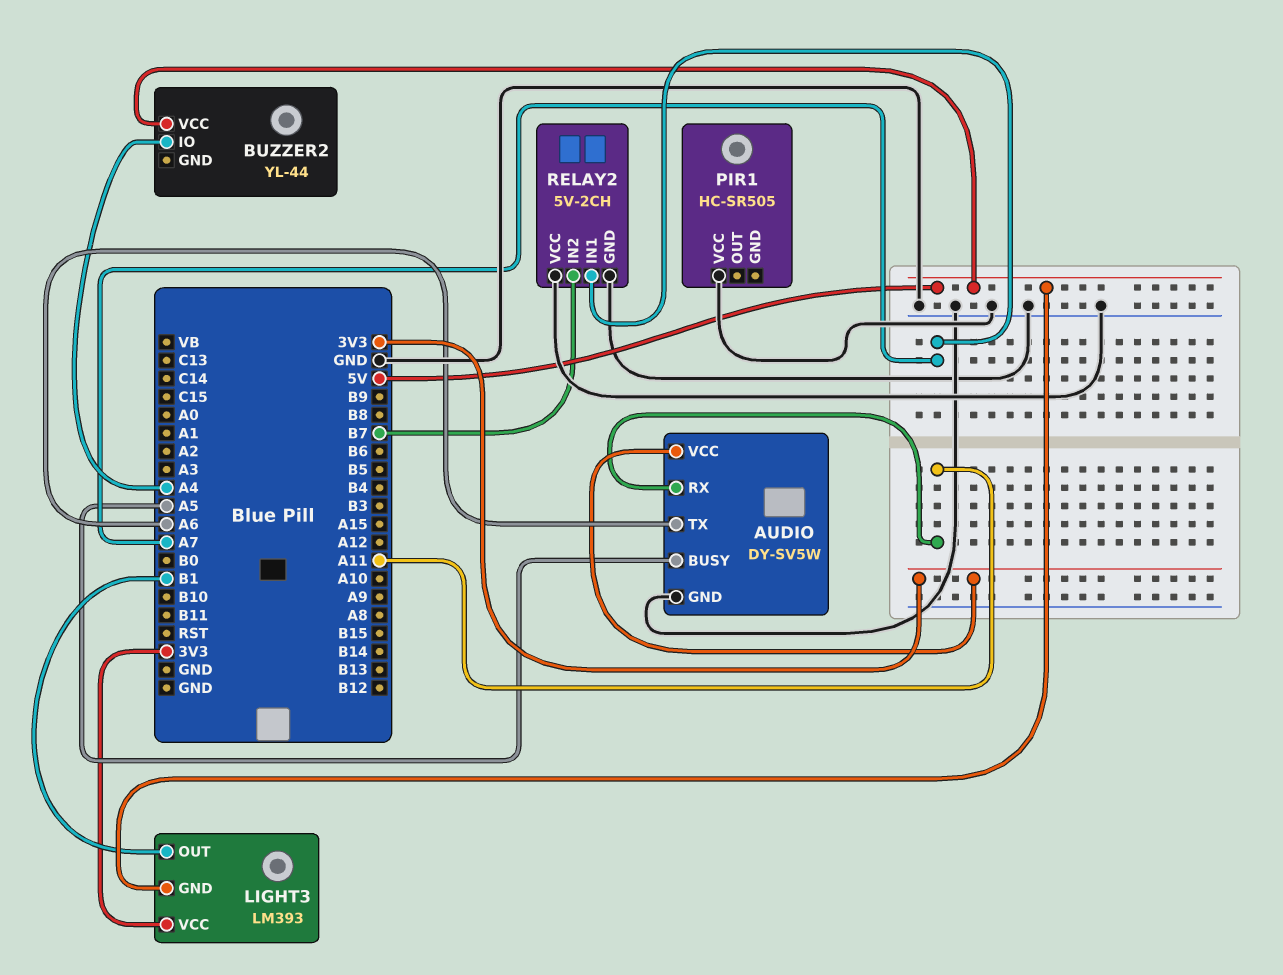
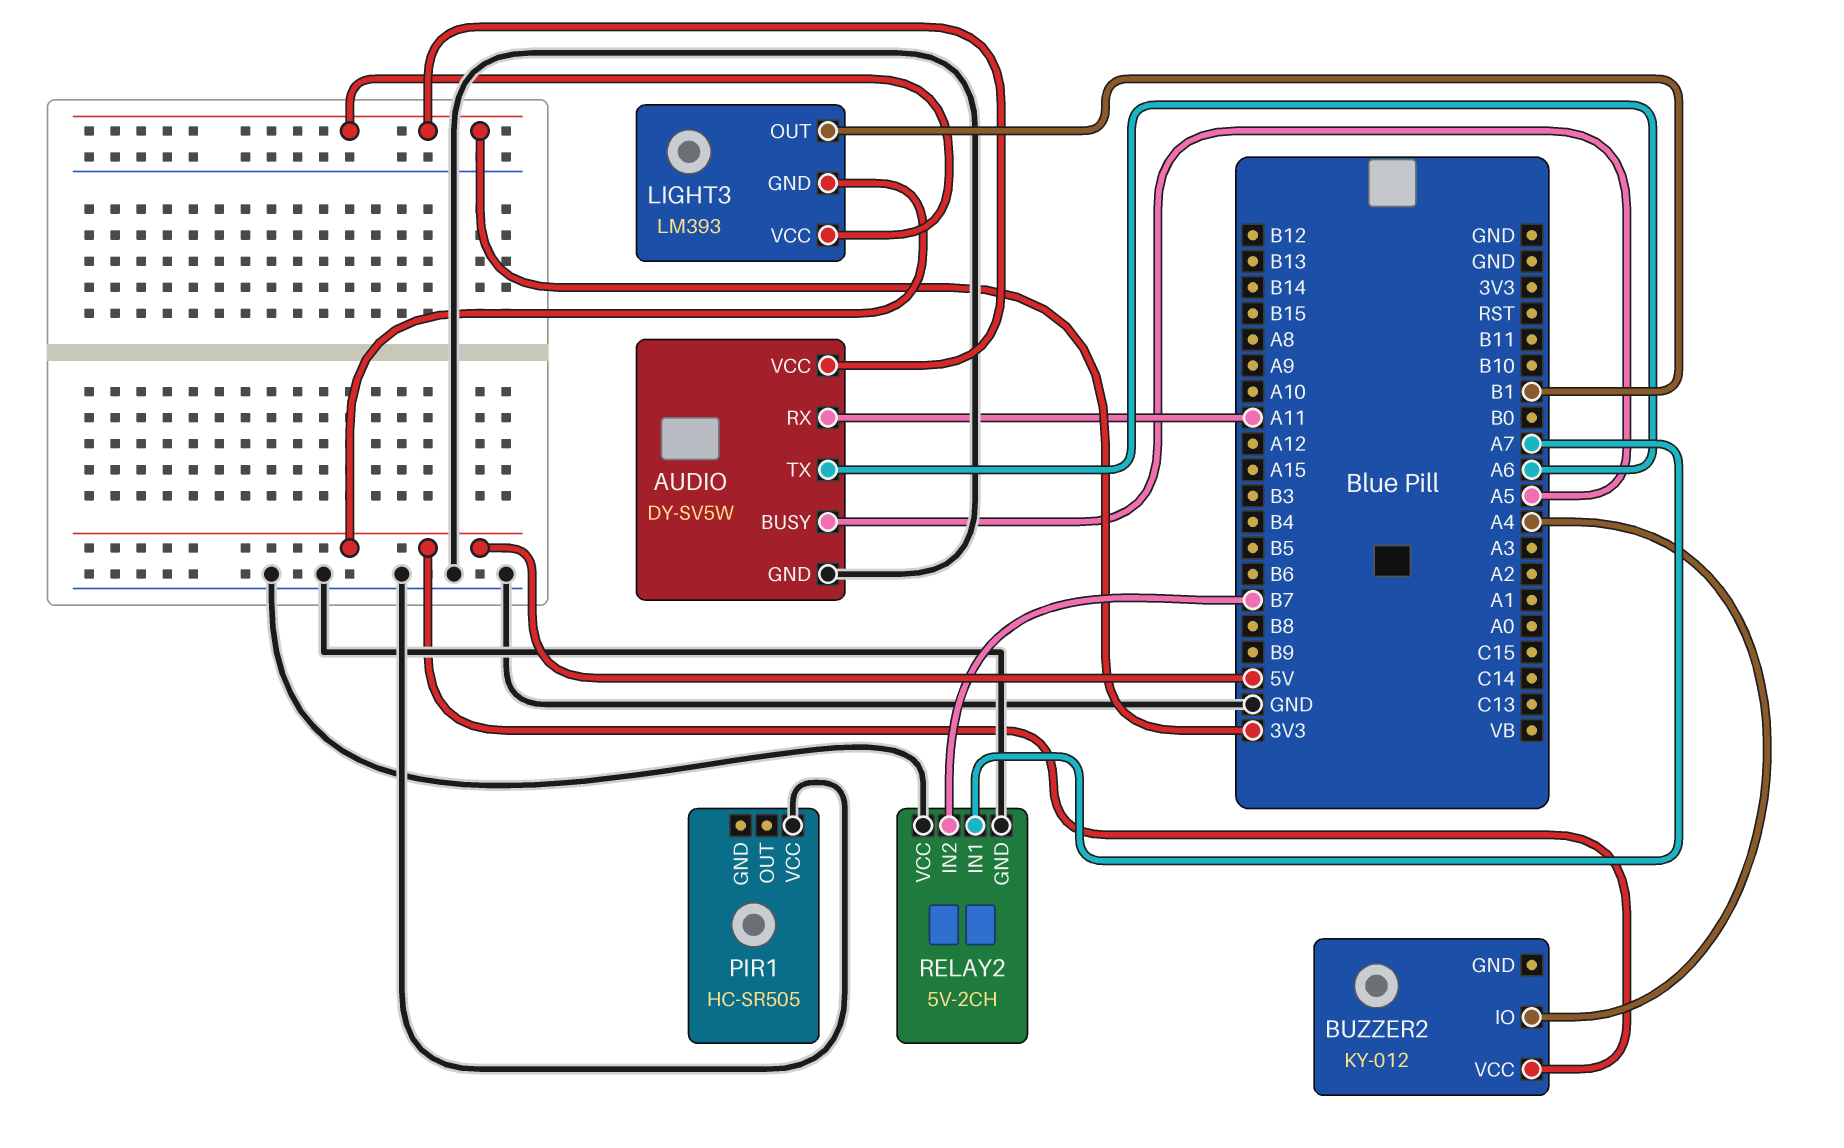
BUZZER2: YL-44 -> KY-012

